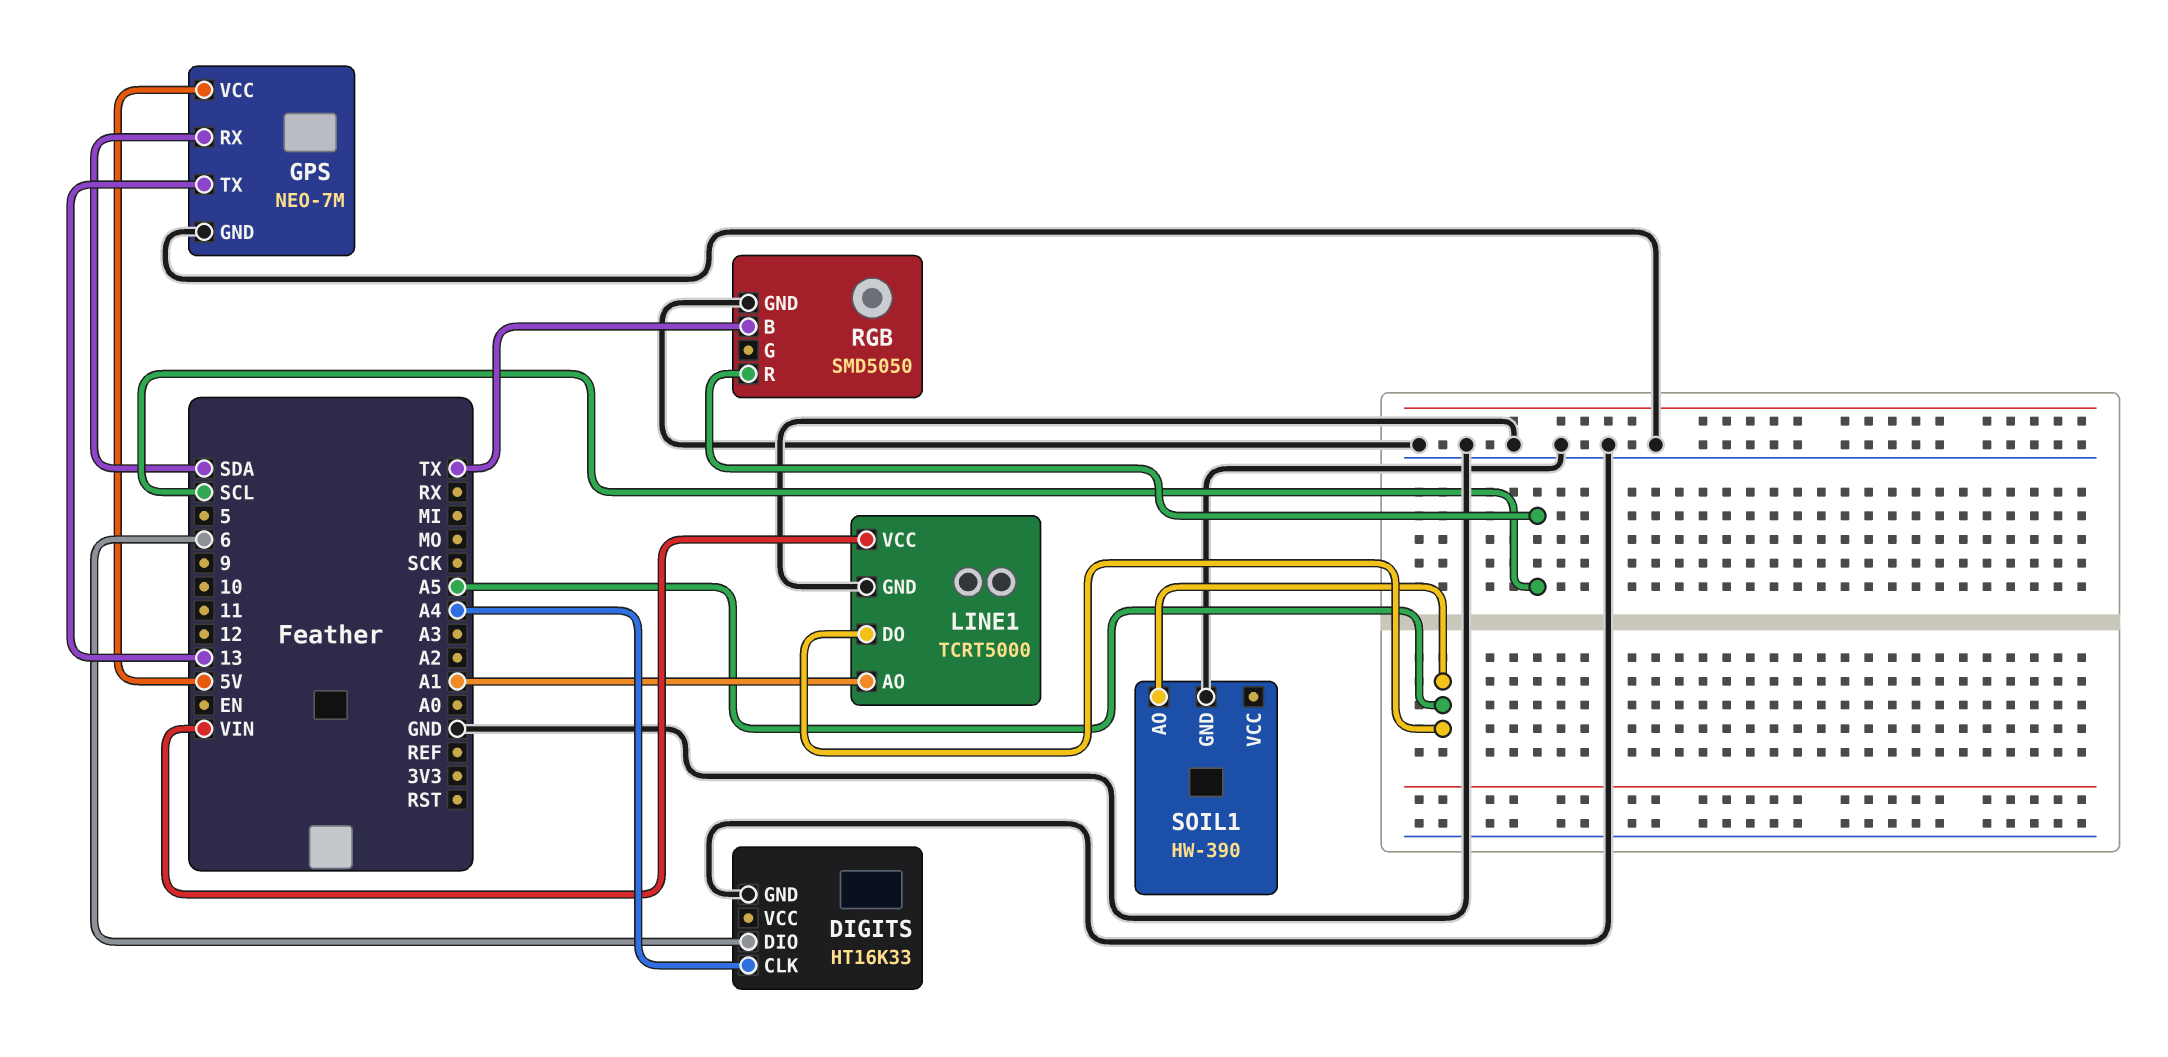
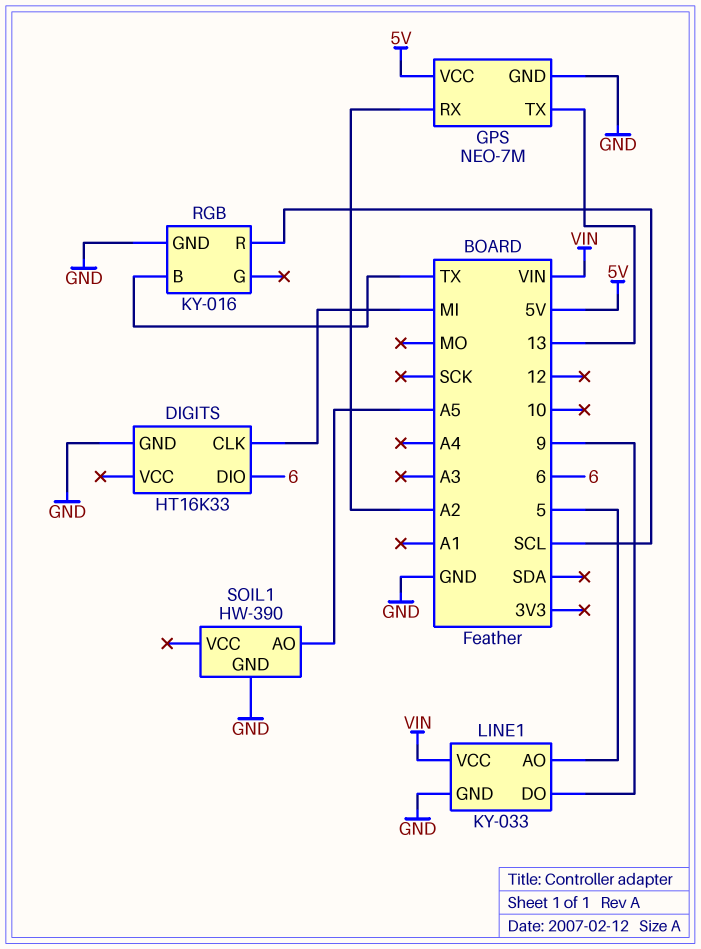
DIGITS pin CLK: A4 -> MI
GPS pin RX: SDA -> A2
LINE1: TCRT5000 -> KY-033
LINE1 pin AO: A1 -> 5
LINE1 pin DO: A5 -> 9
RGB: SMD5050 -> KY-016

